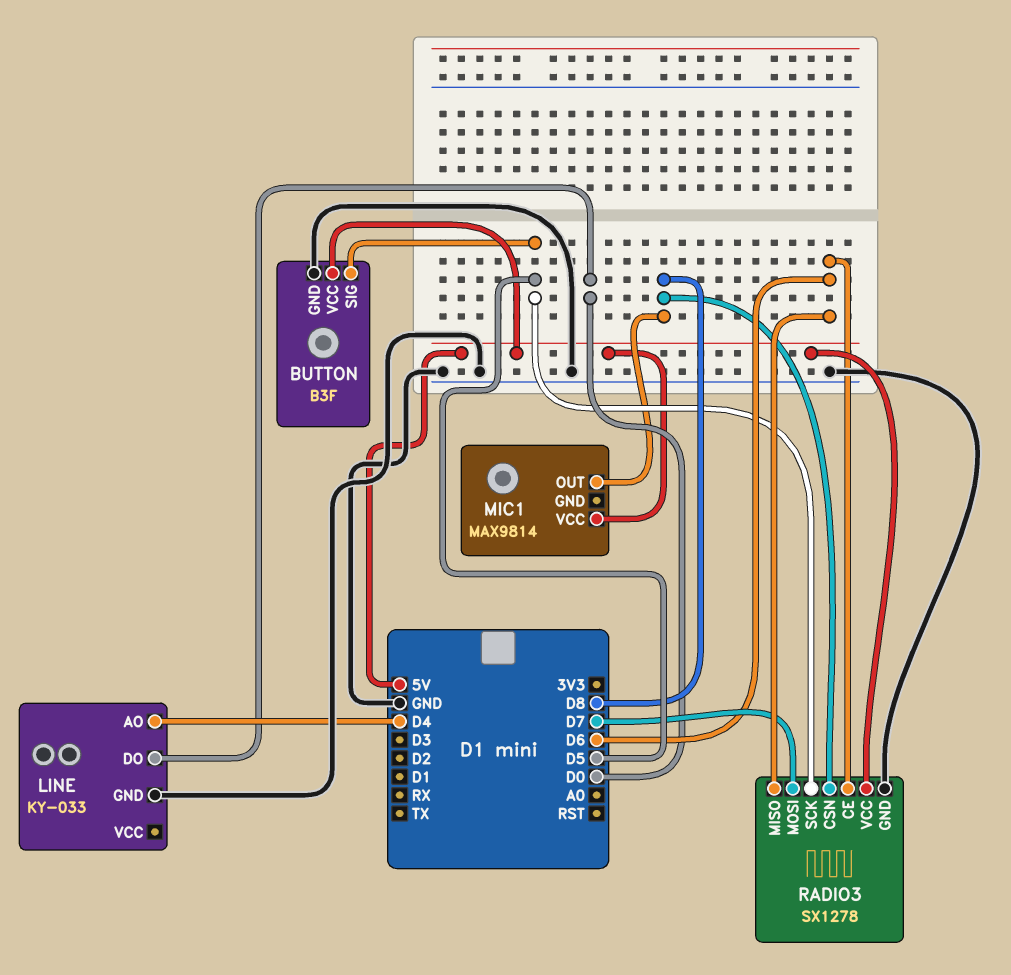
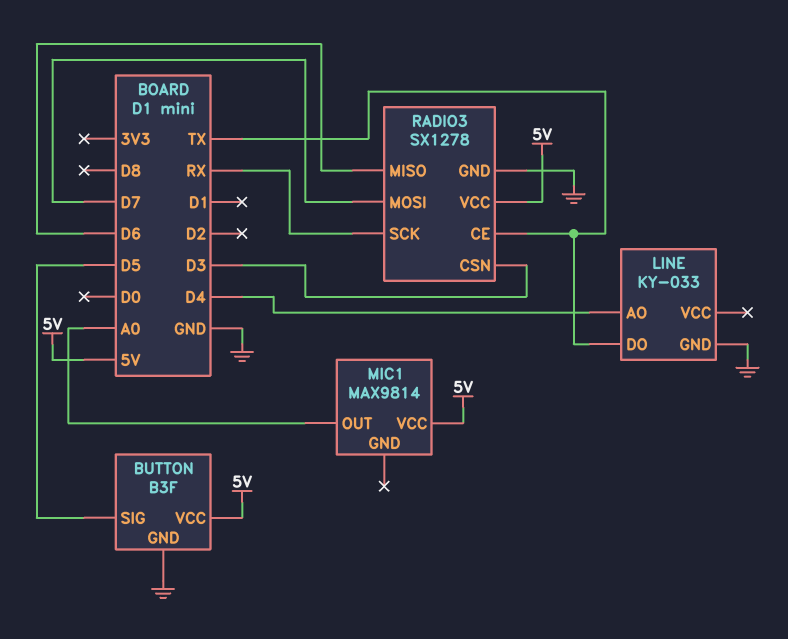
LINE pin DO: D0 -> TX
MIC1 pin OUT: D8 -> A0
RADIO3 pin CE: D6 -> TX
RADIO3 pin CSN: D8 -> D3
RADIO3 pin SCK: D5 -> RX

